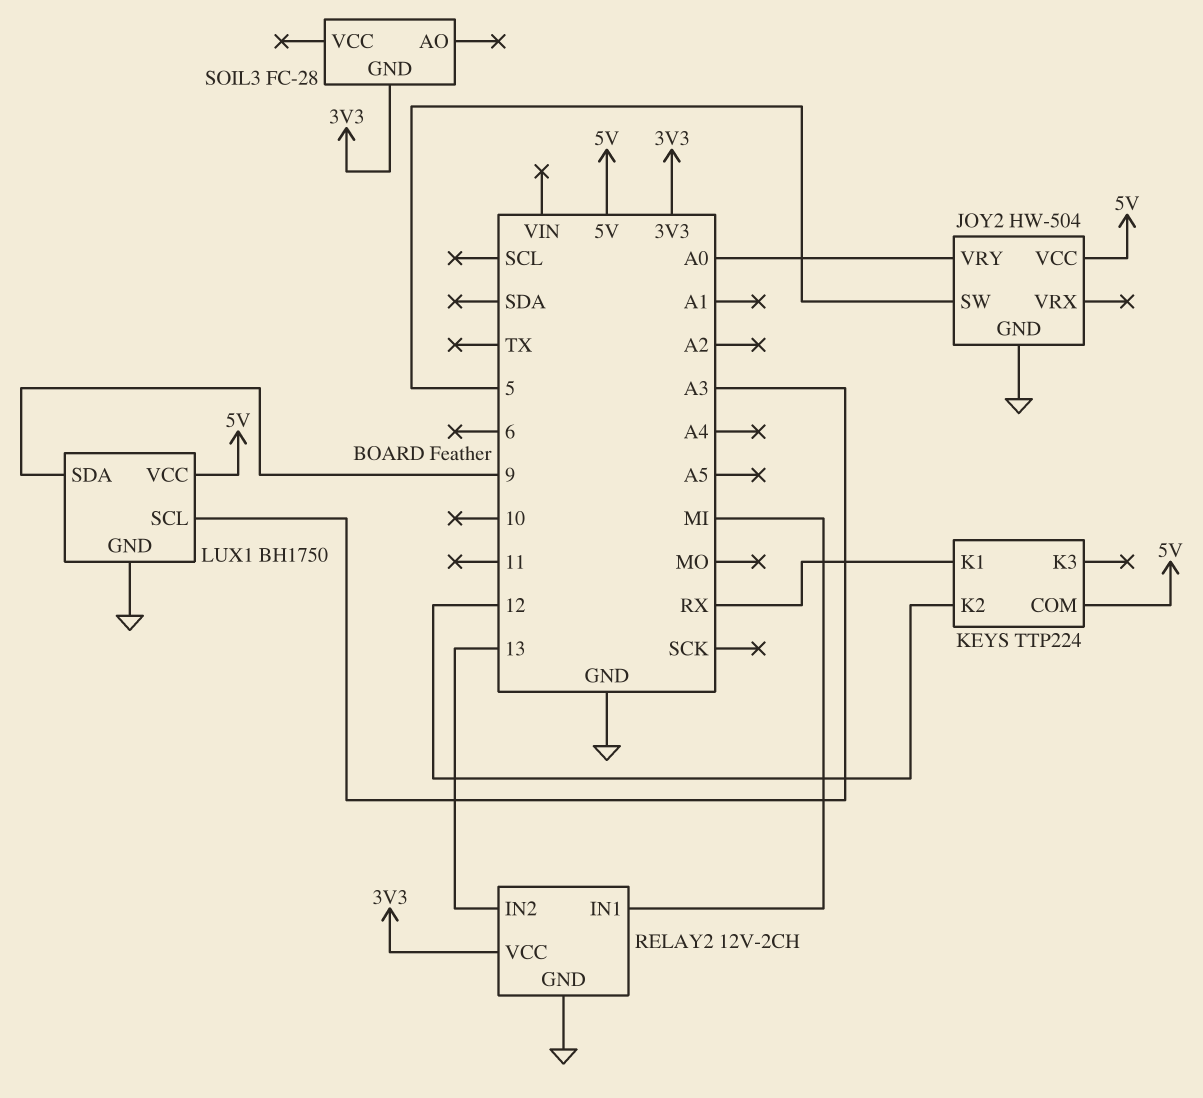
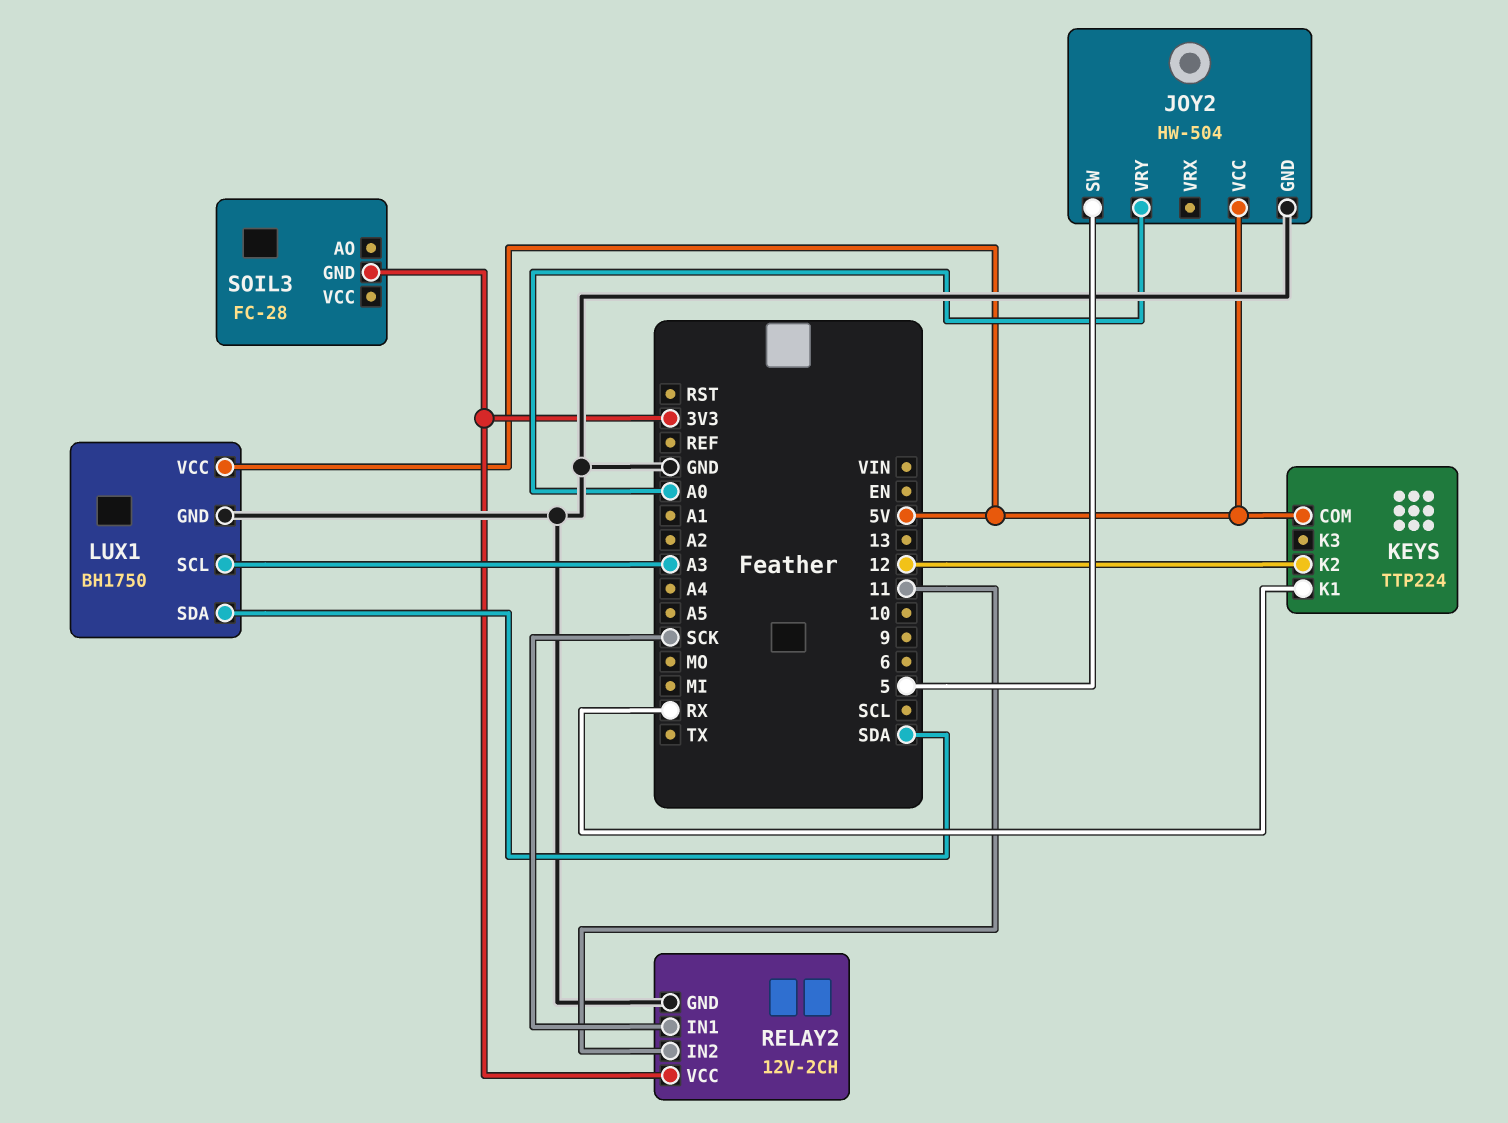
LUX1 pin SDA: 9 -> SDA
RELAY2 pin IN1: MI -> SCK
RELAY2 pin IN2: 13 -> 11

